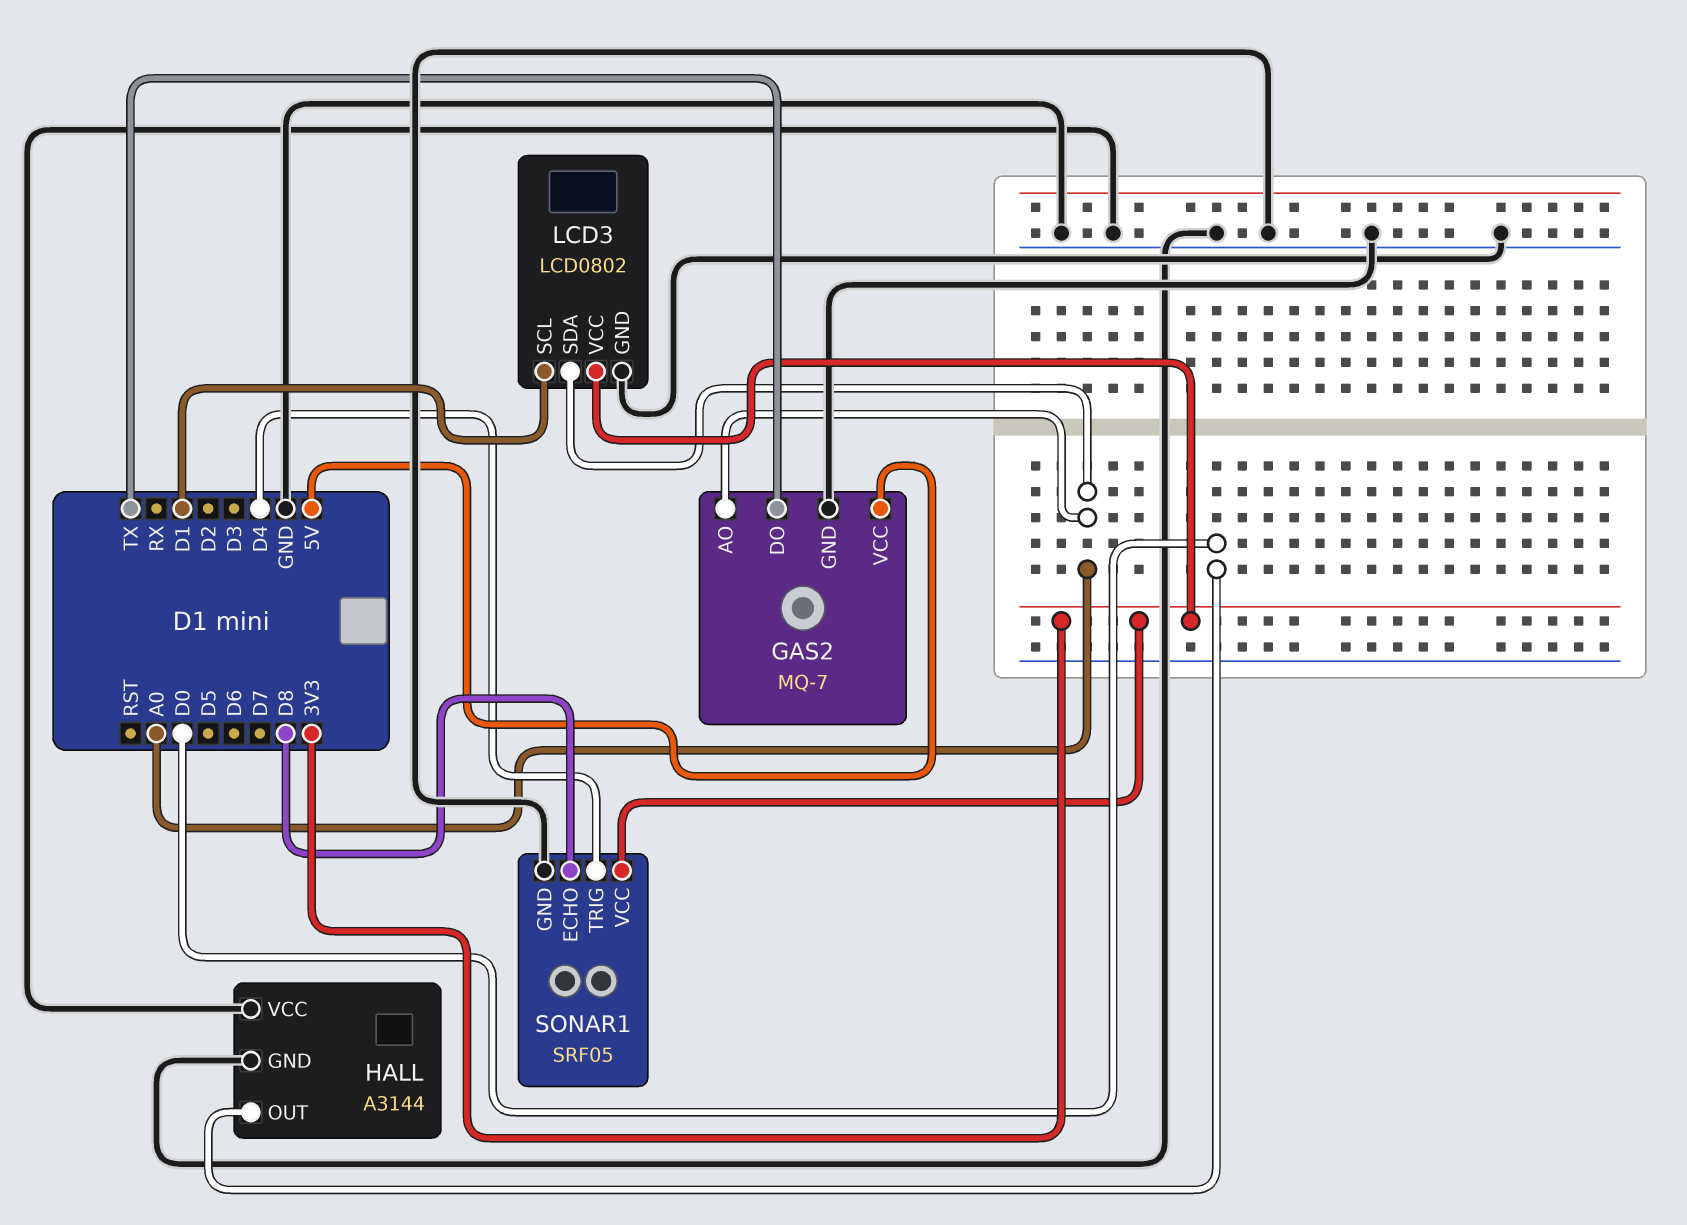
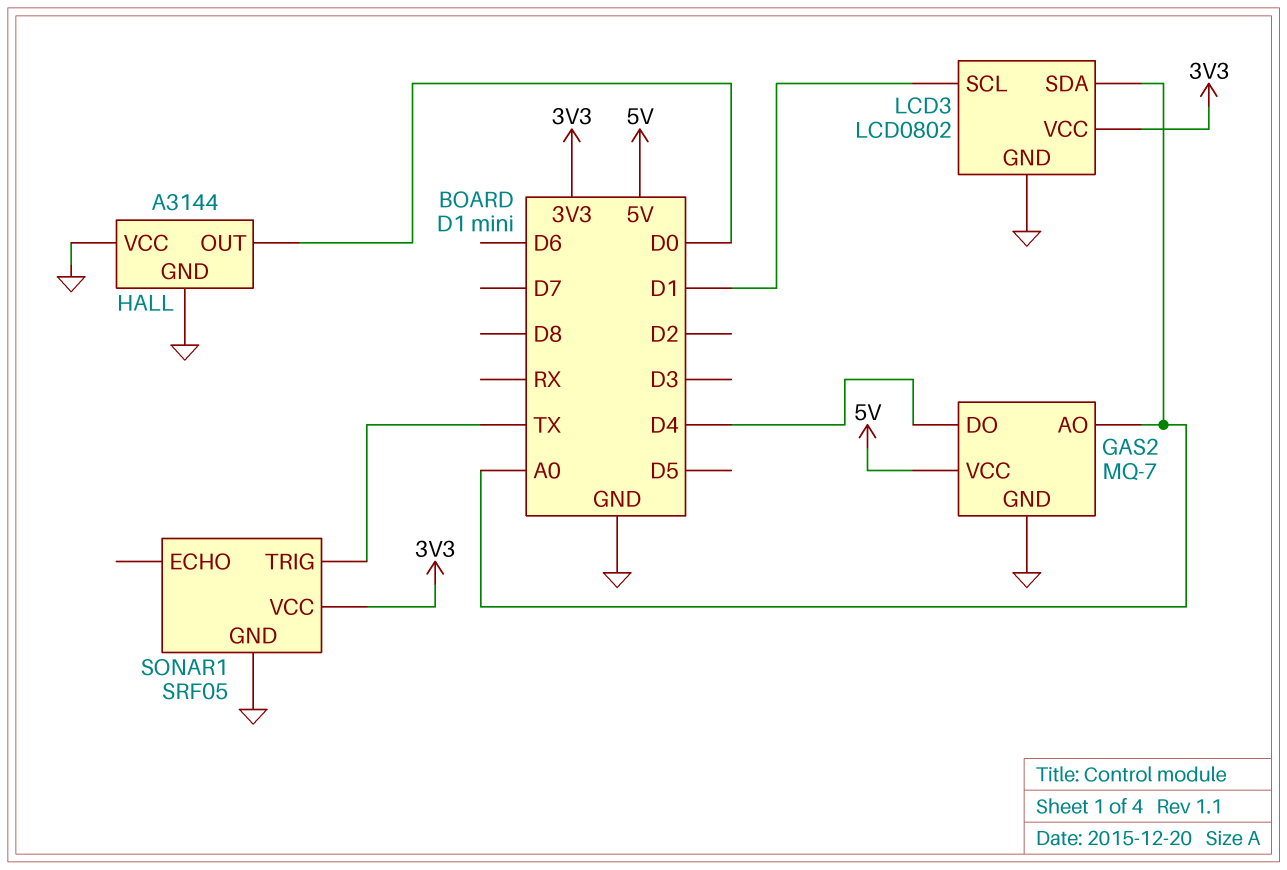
GAS2 pin DO: TX -> D4
SONAR1 pin ECHO: D8 -> none
SONAR1 pin TRIG: D4 -> TX

